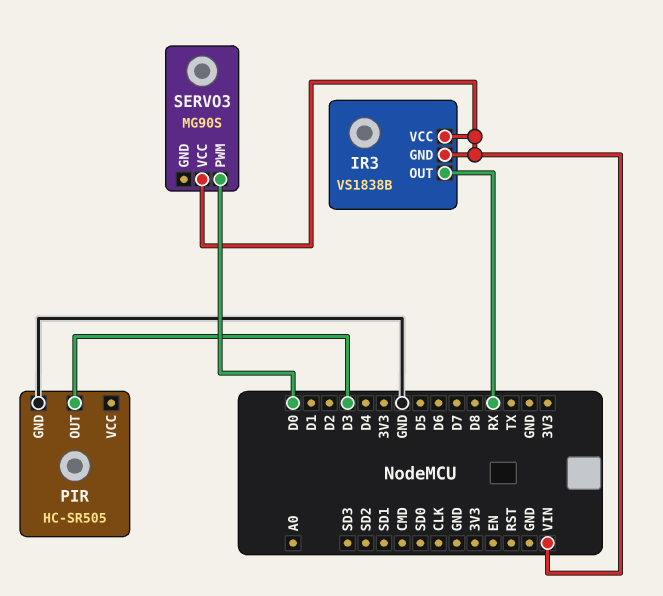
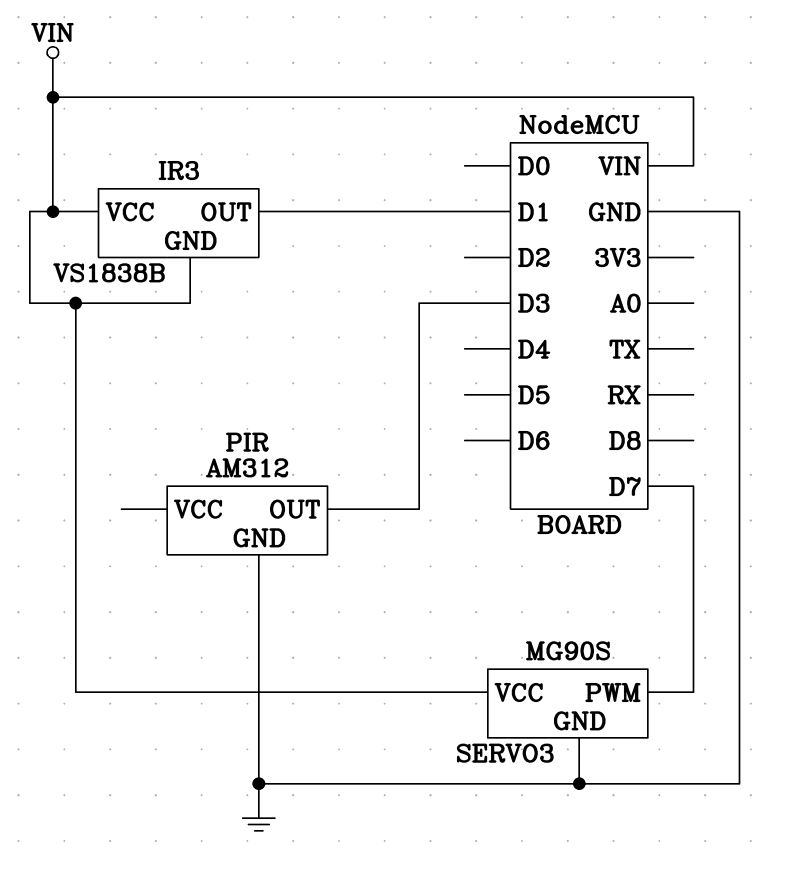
IR3 pin OUT: RX -> D1
PIR: HC-SR505 -> AM312
SERVO3 pin GND: none -> GND
SERVO3 pin PWM: D0 -> D7

